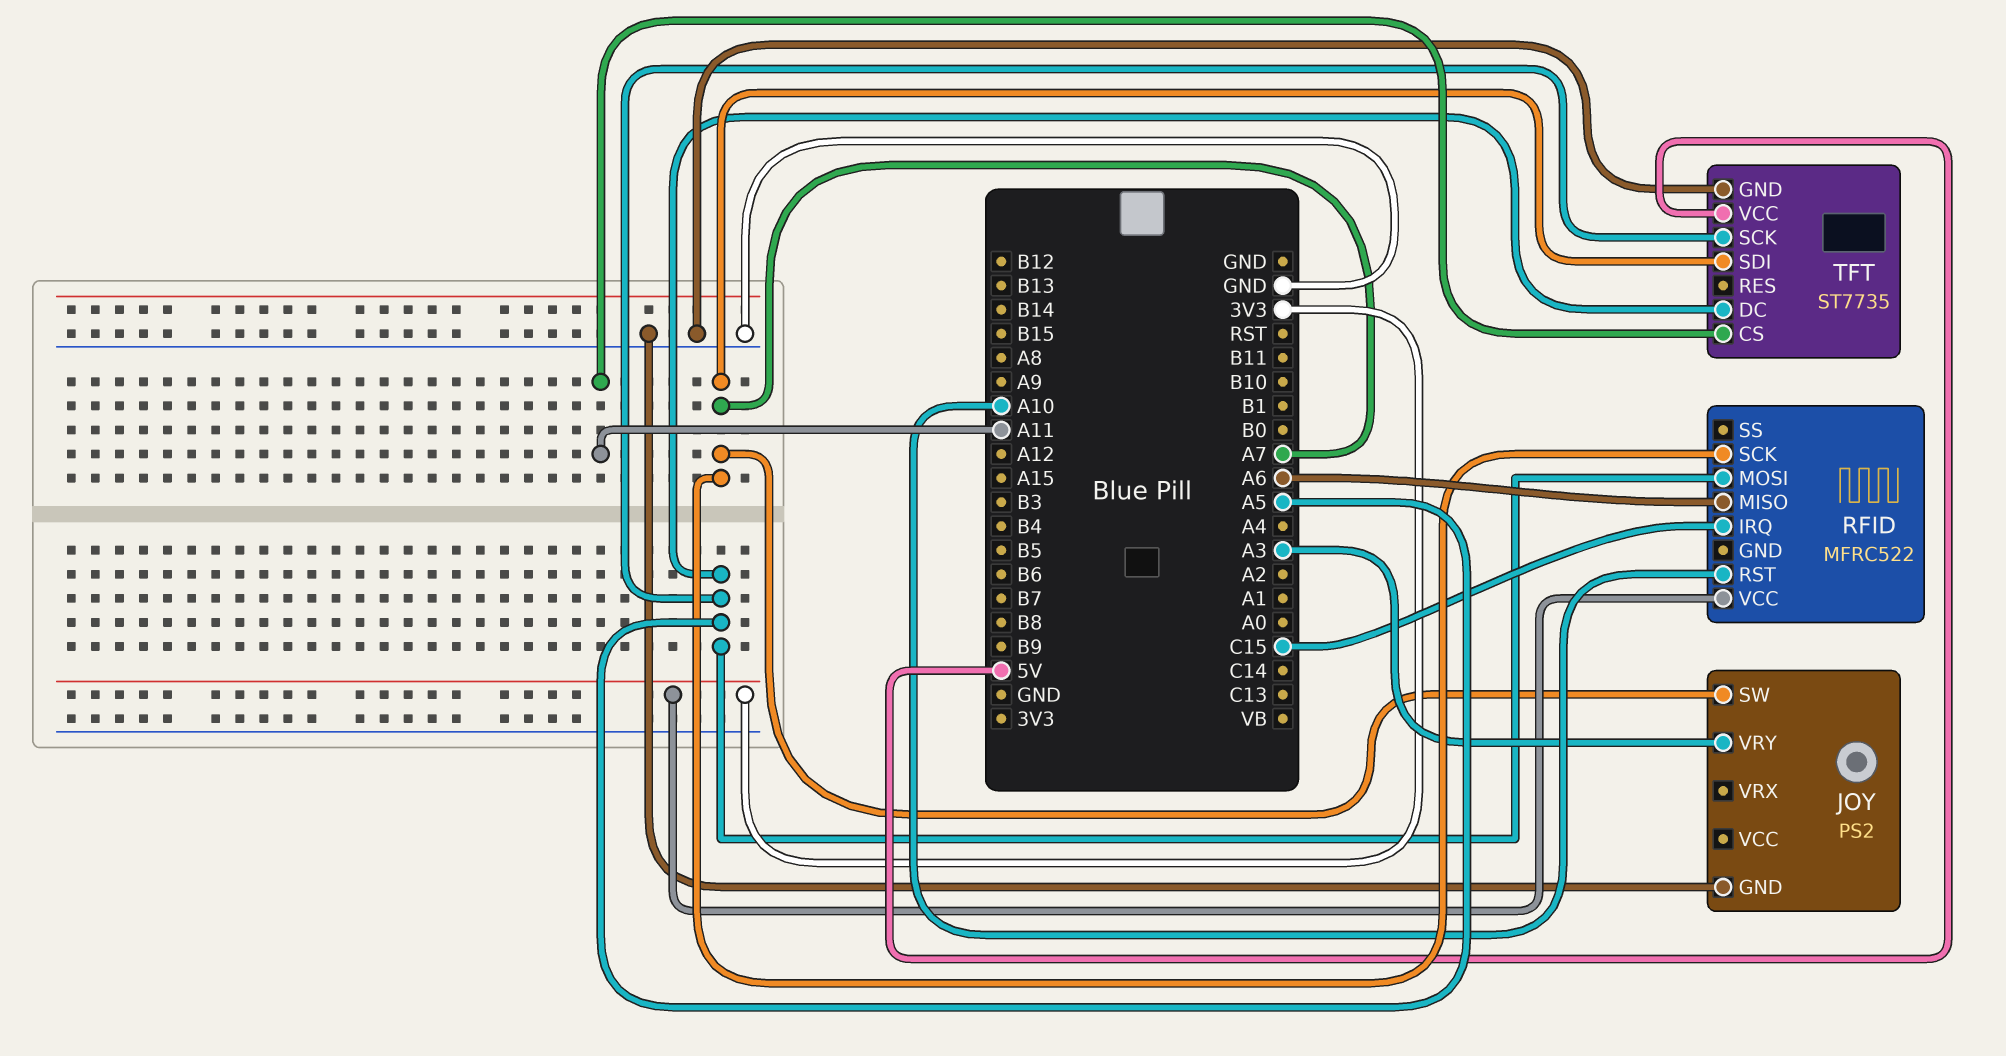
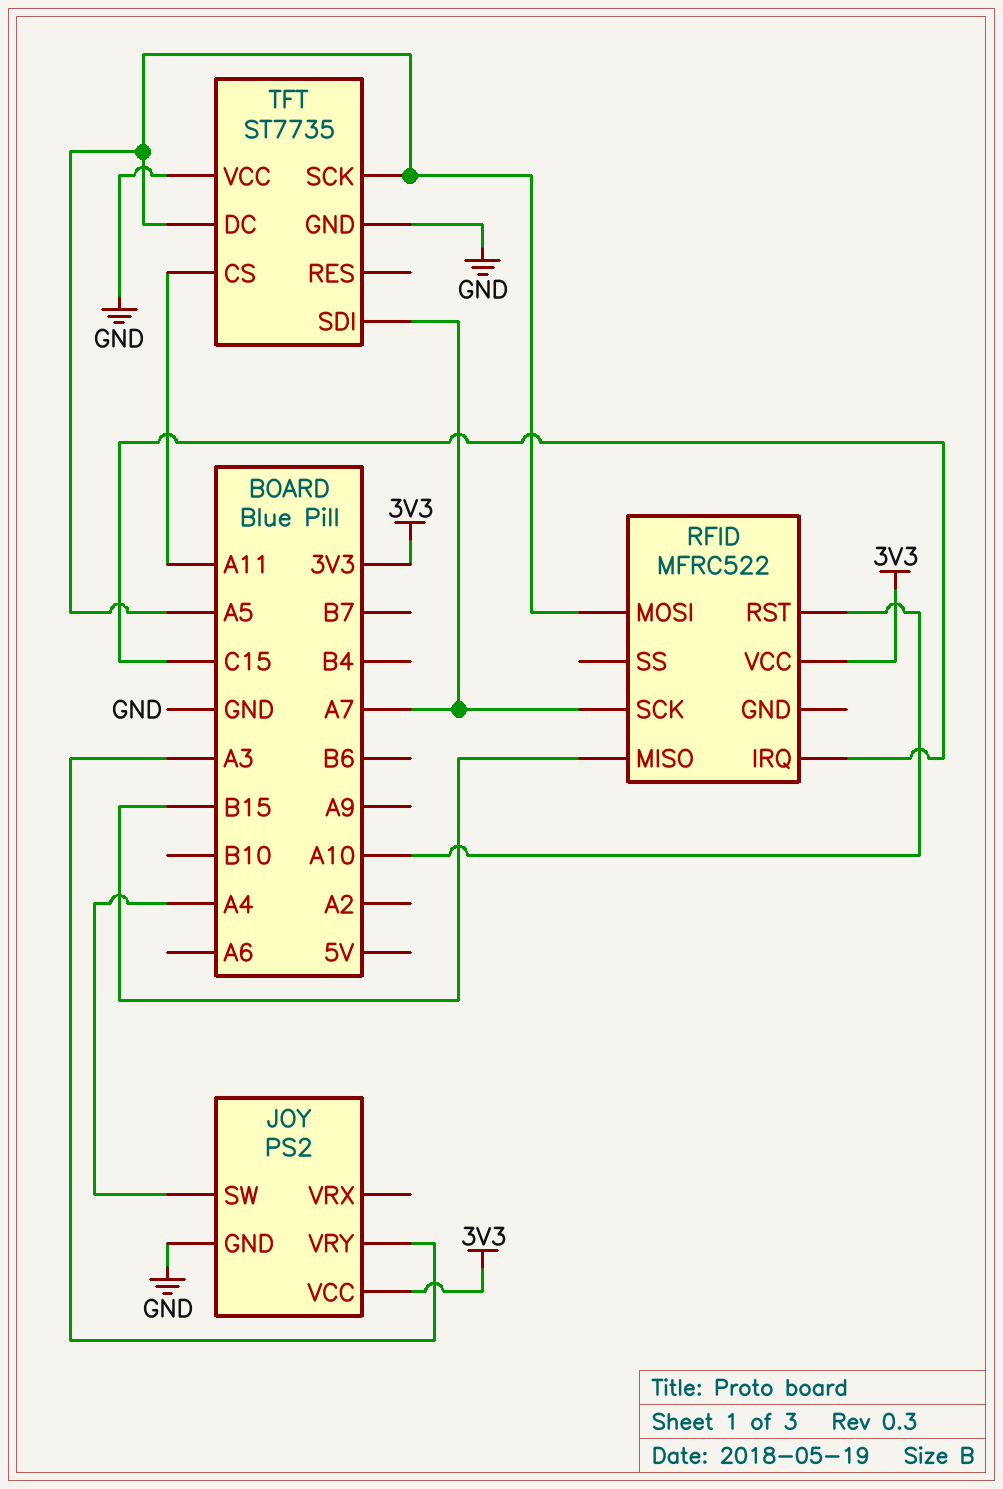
JOY pin SW: A7 -> A4
JOY pin VCC: none -> 3V3
RFID pin MISO: A6 -> B15
TFT pin VCC: 5V -> GND

